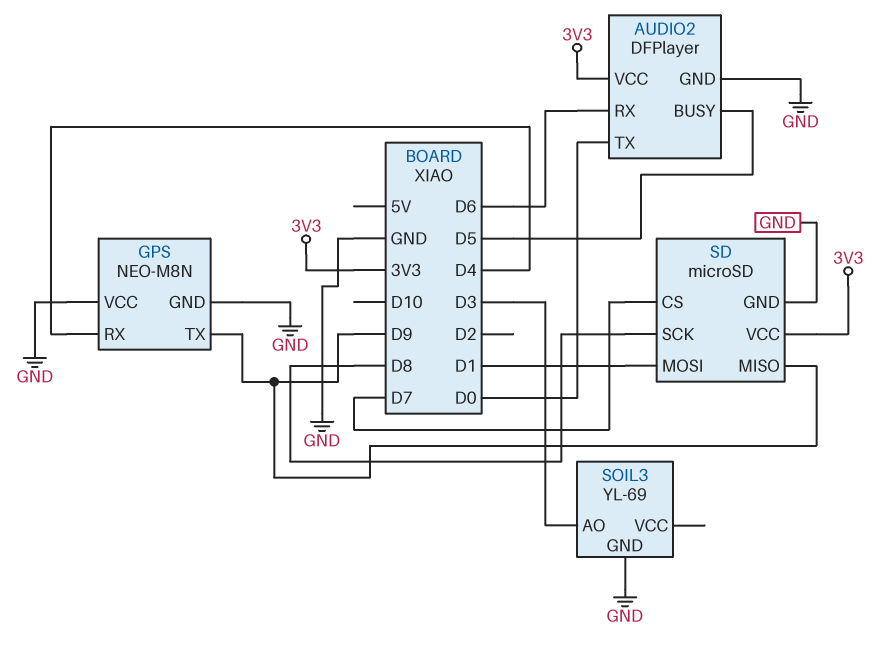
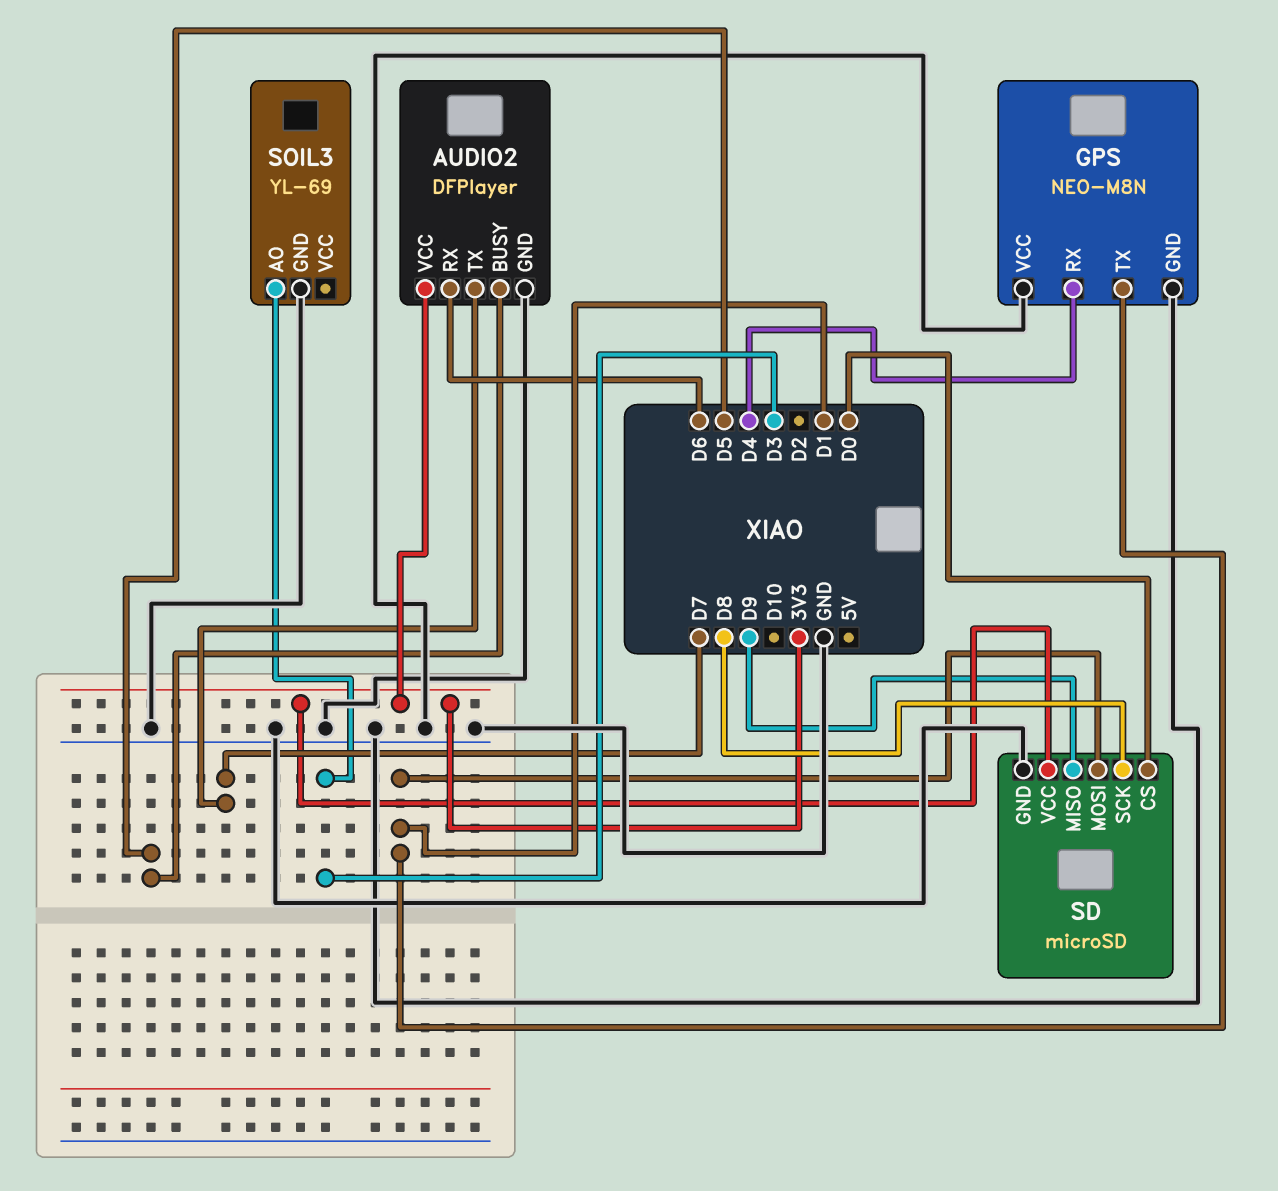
AUDIO2 pin TX: D0 -> D7
GPS pin TX: D9 -> D1
SD pin CS: D7 -> D0

